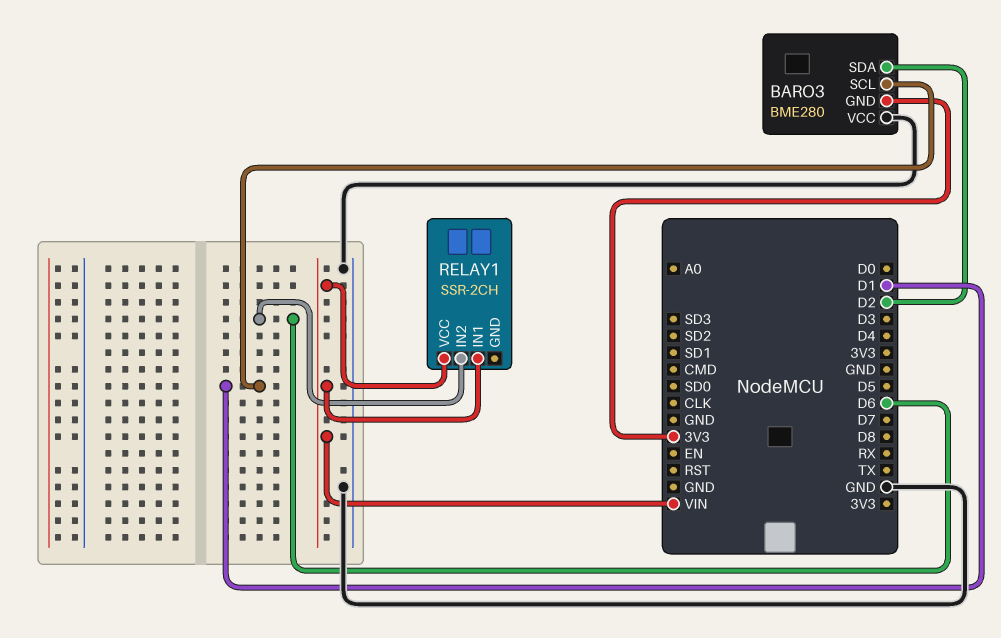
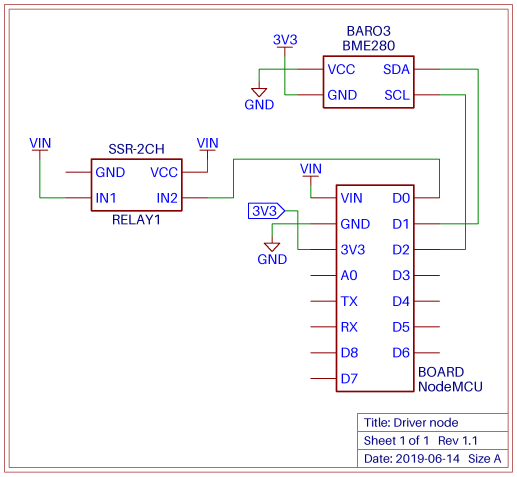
BARO3 pin SCL: D1 -> D2
BARO3 pin SDA: D2 -> D1
RELAY1 pin IN2: D6 -> D0

